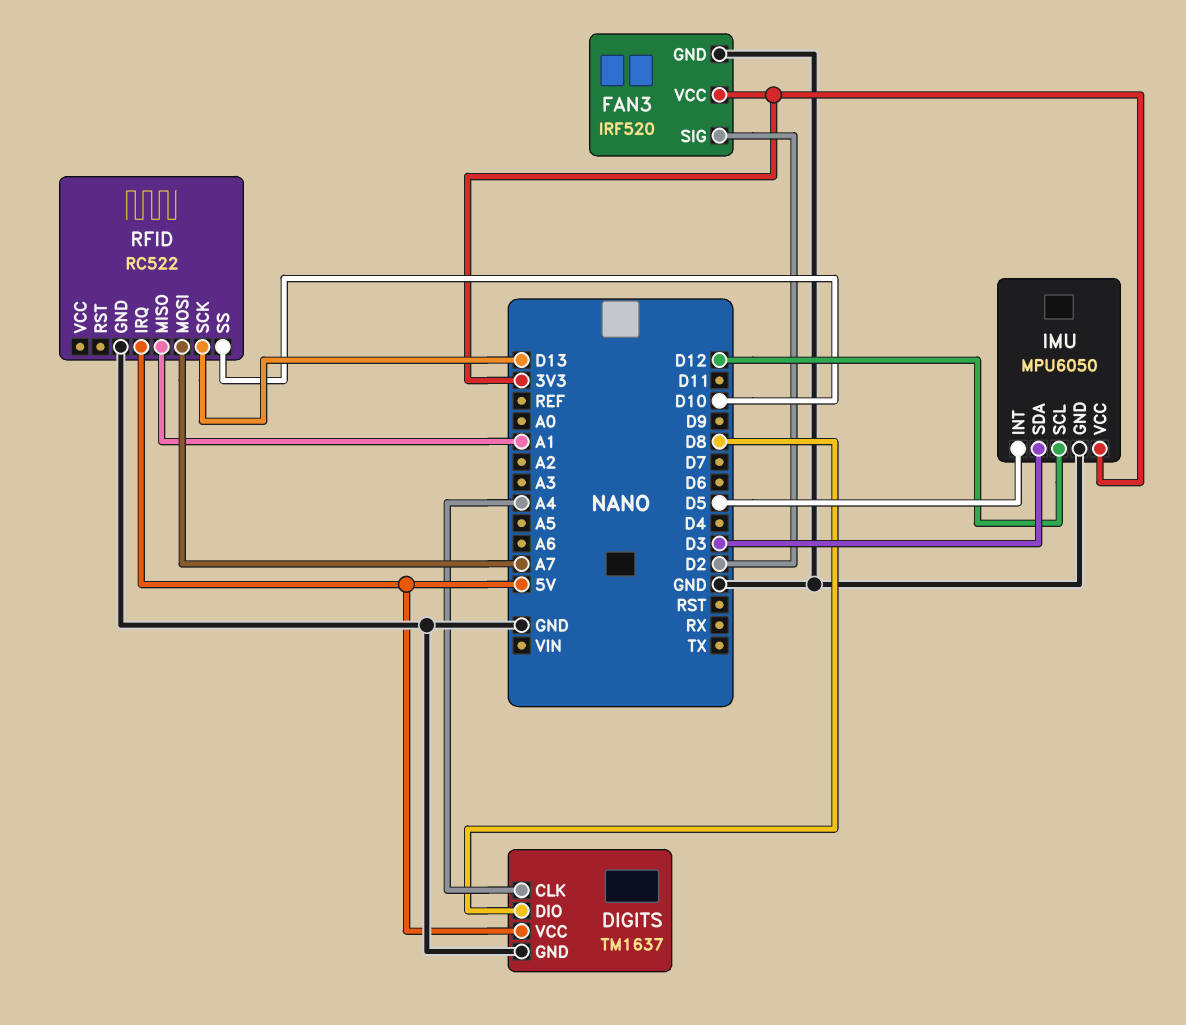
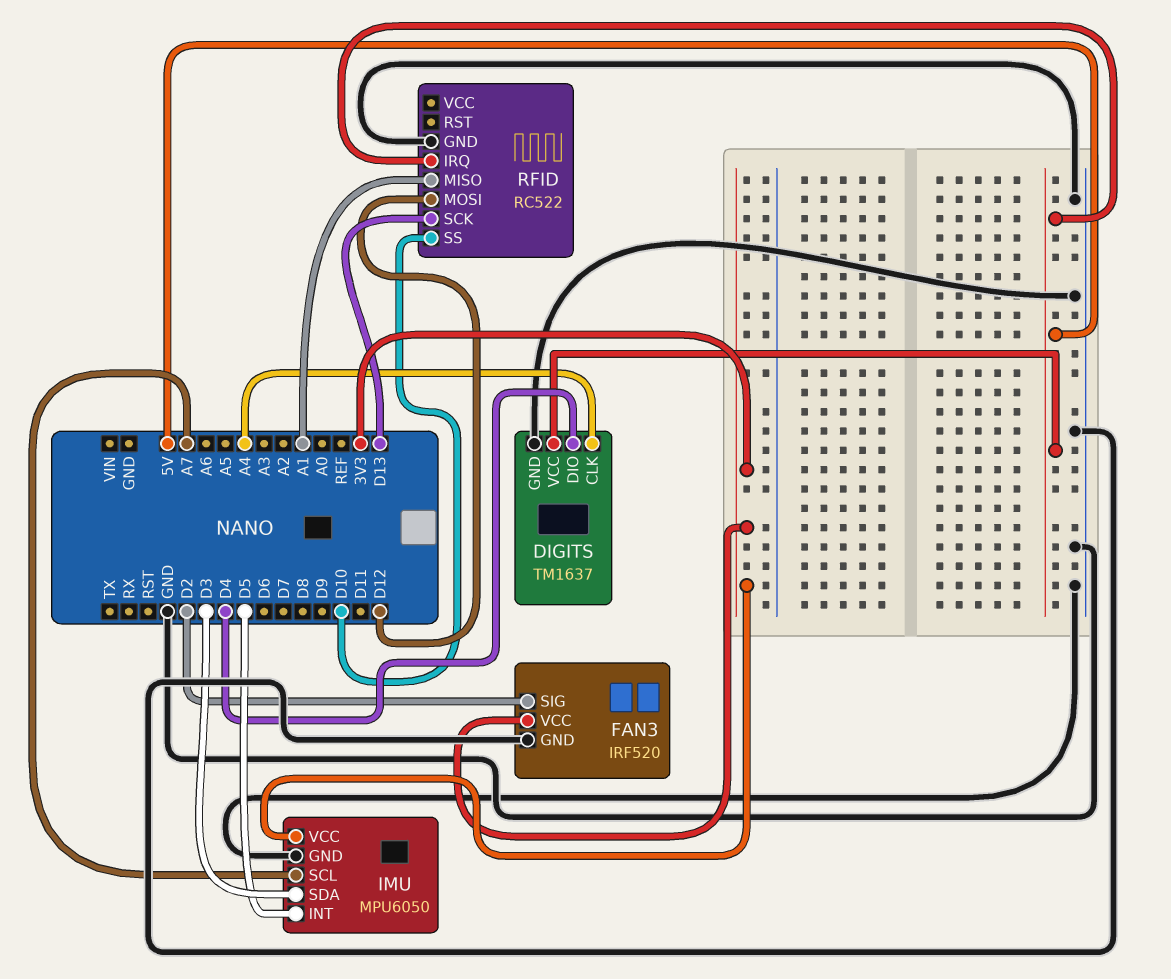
DIGITS pin DIO: D8 -> D4
IMU pin SCL: D12 -> A7
RFID pin MOSI: A7 -> D12

